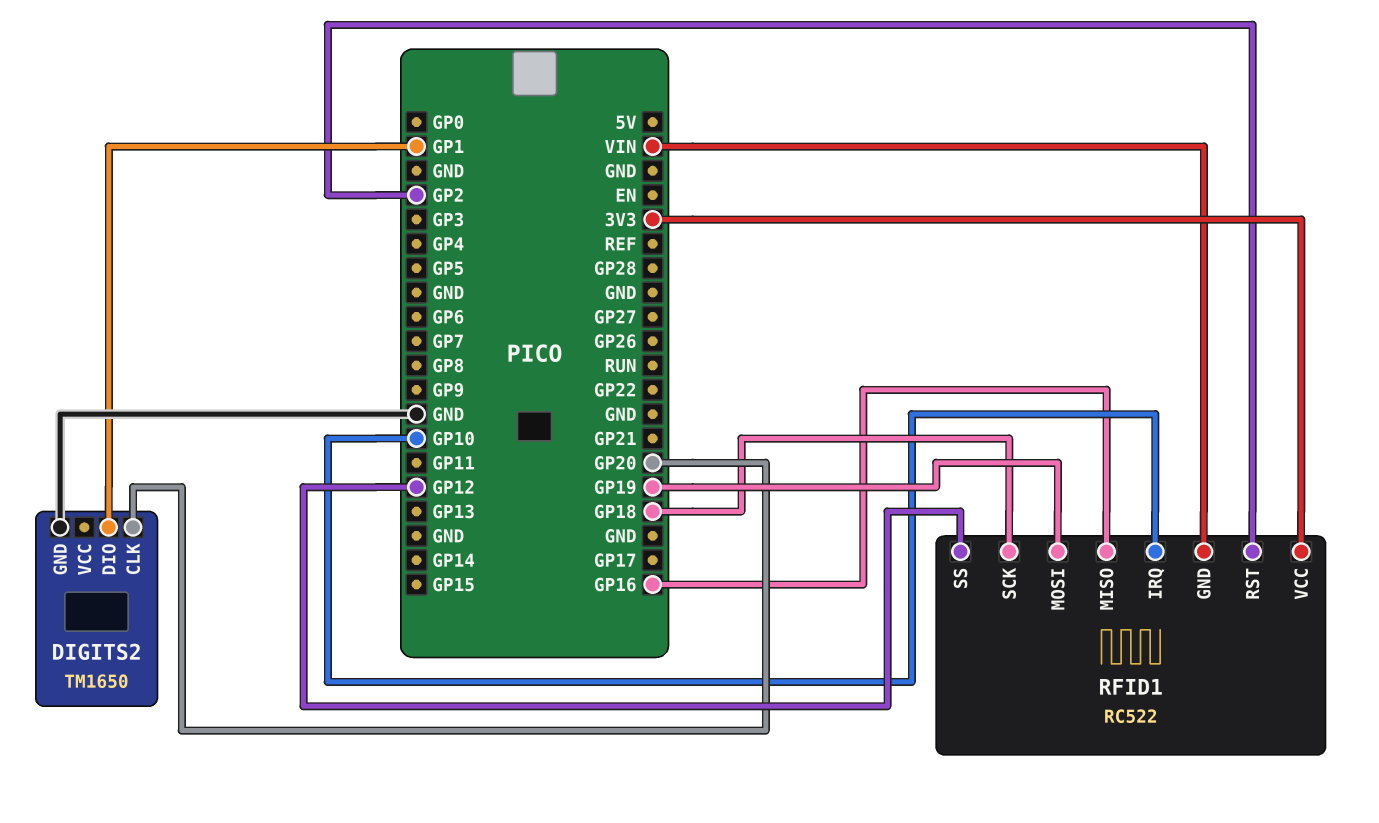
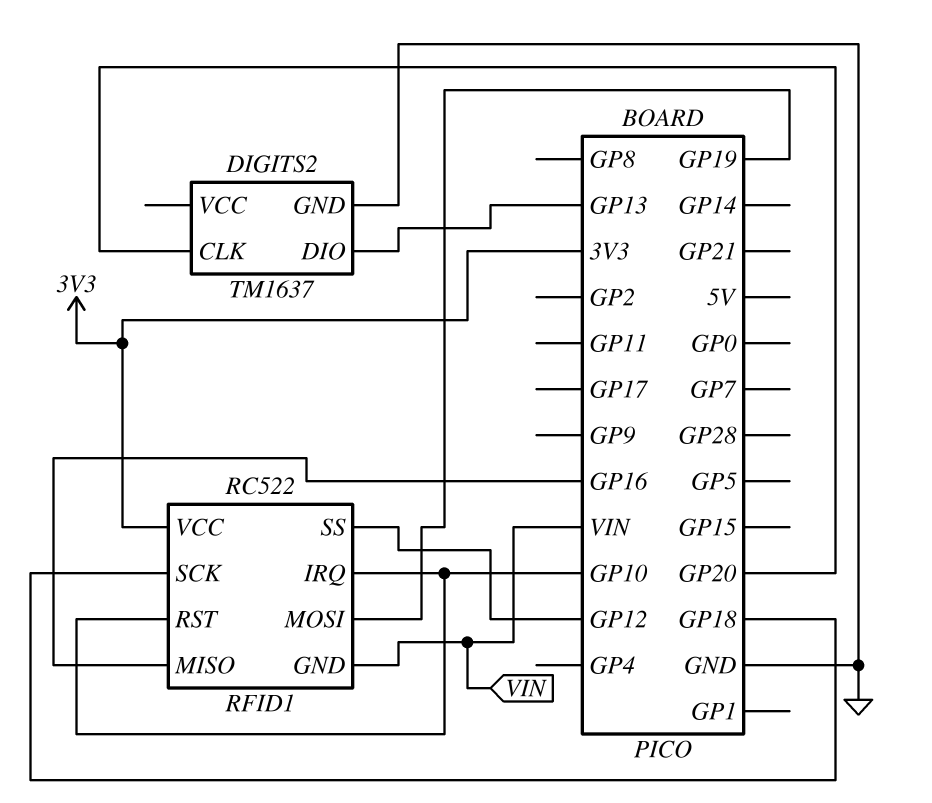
DIGITS2: TM1650 -> TM1637
DIGITS2 pin DIO: GP1 -> GP13
RFID1 pin RST: GP2 -> GP10

